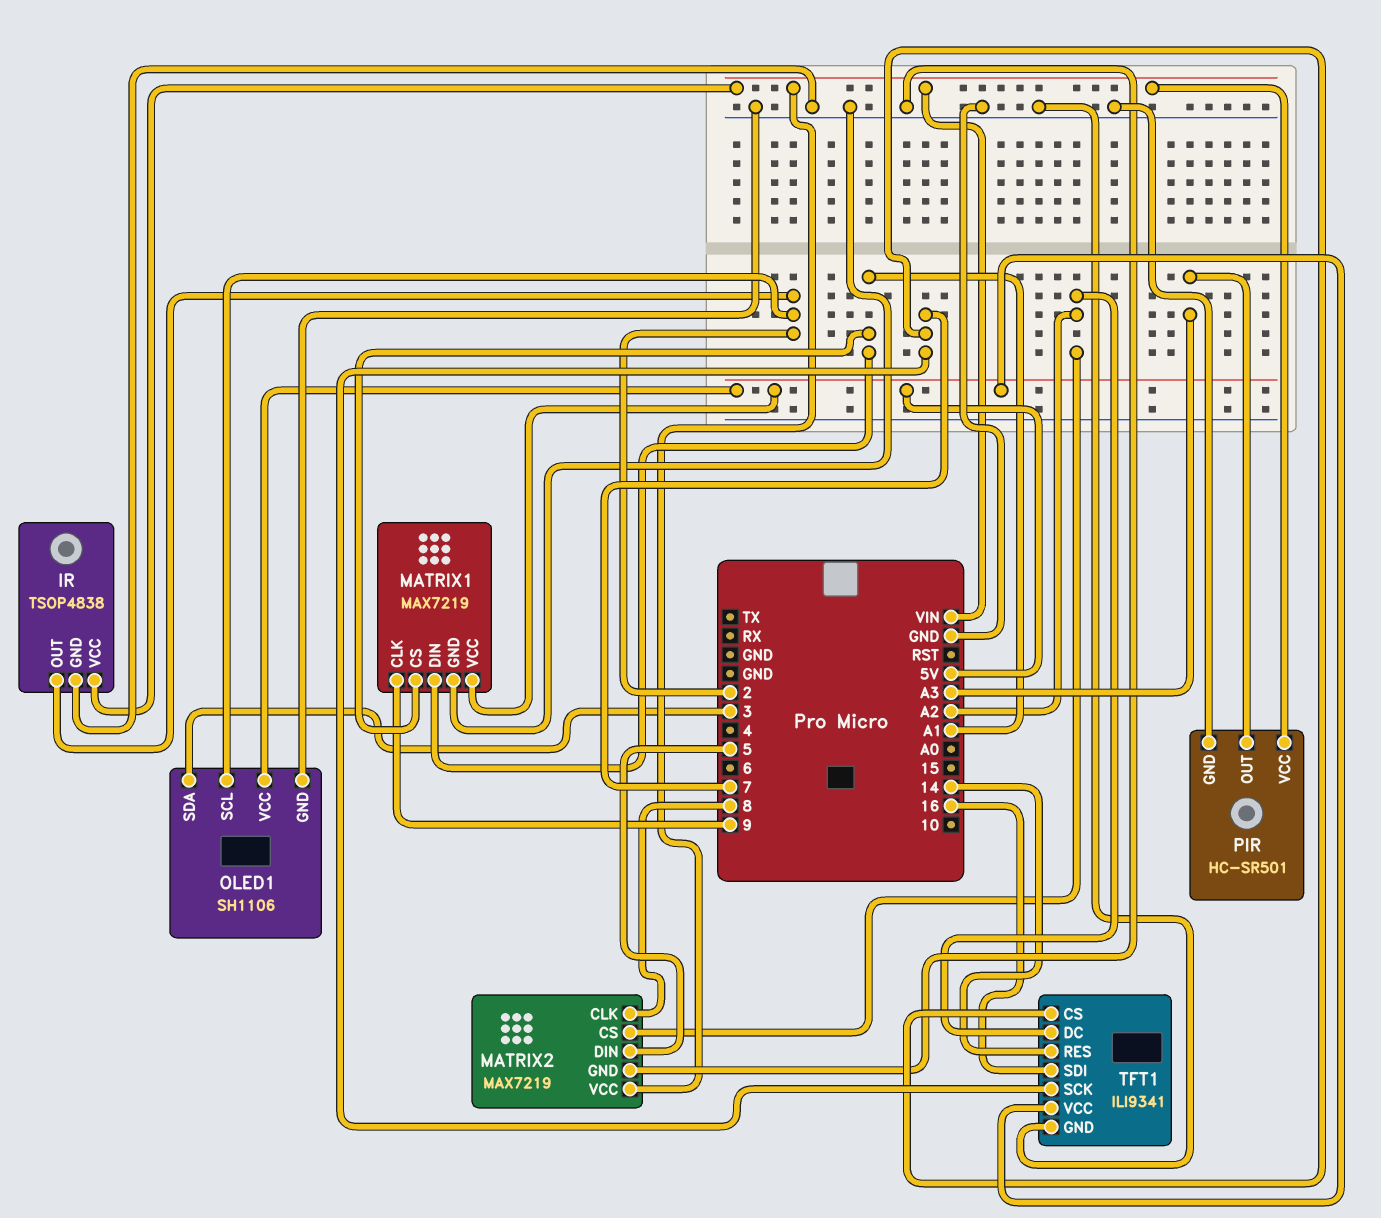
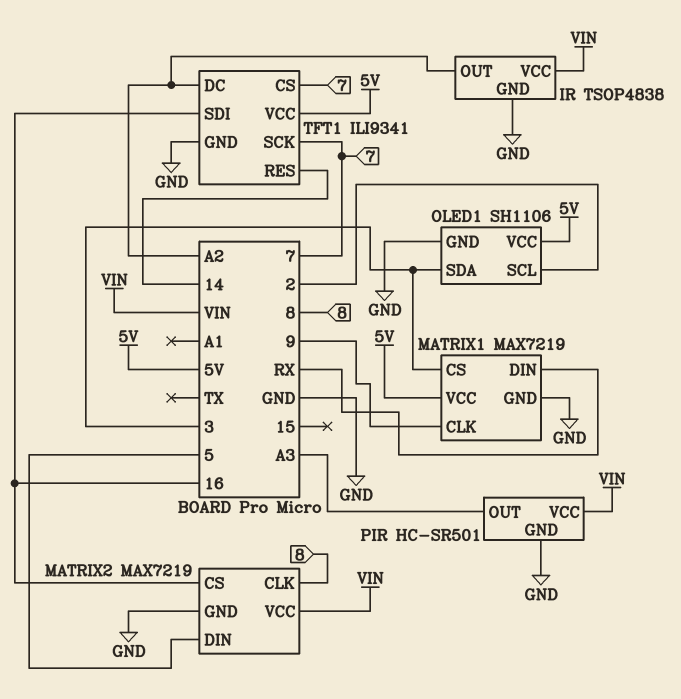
IR pin OUT: 2 -> A2
MATRIX1 pin CS: A1 -> 3
MATRIX1 pin DIN: A1 -> RX
MATRIX2 pin CS: A2 -> 16

